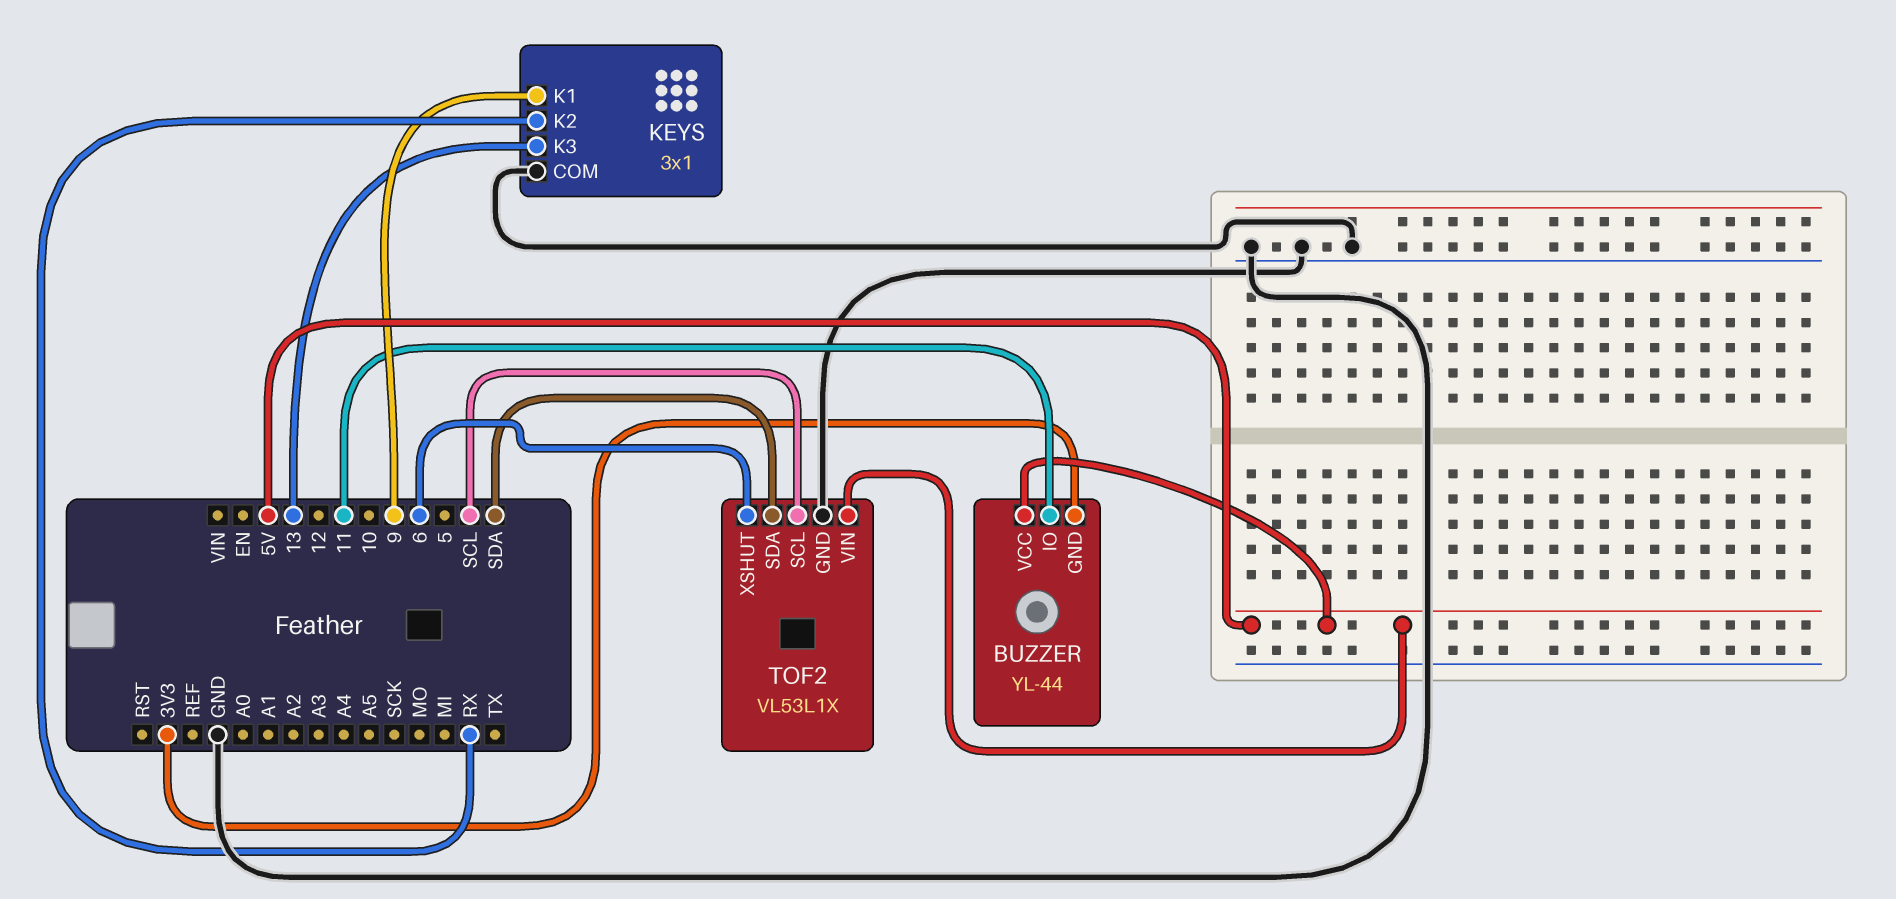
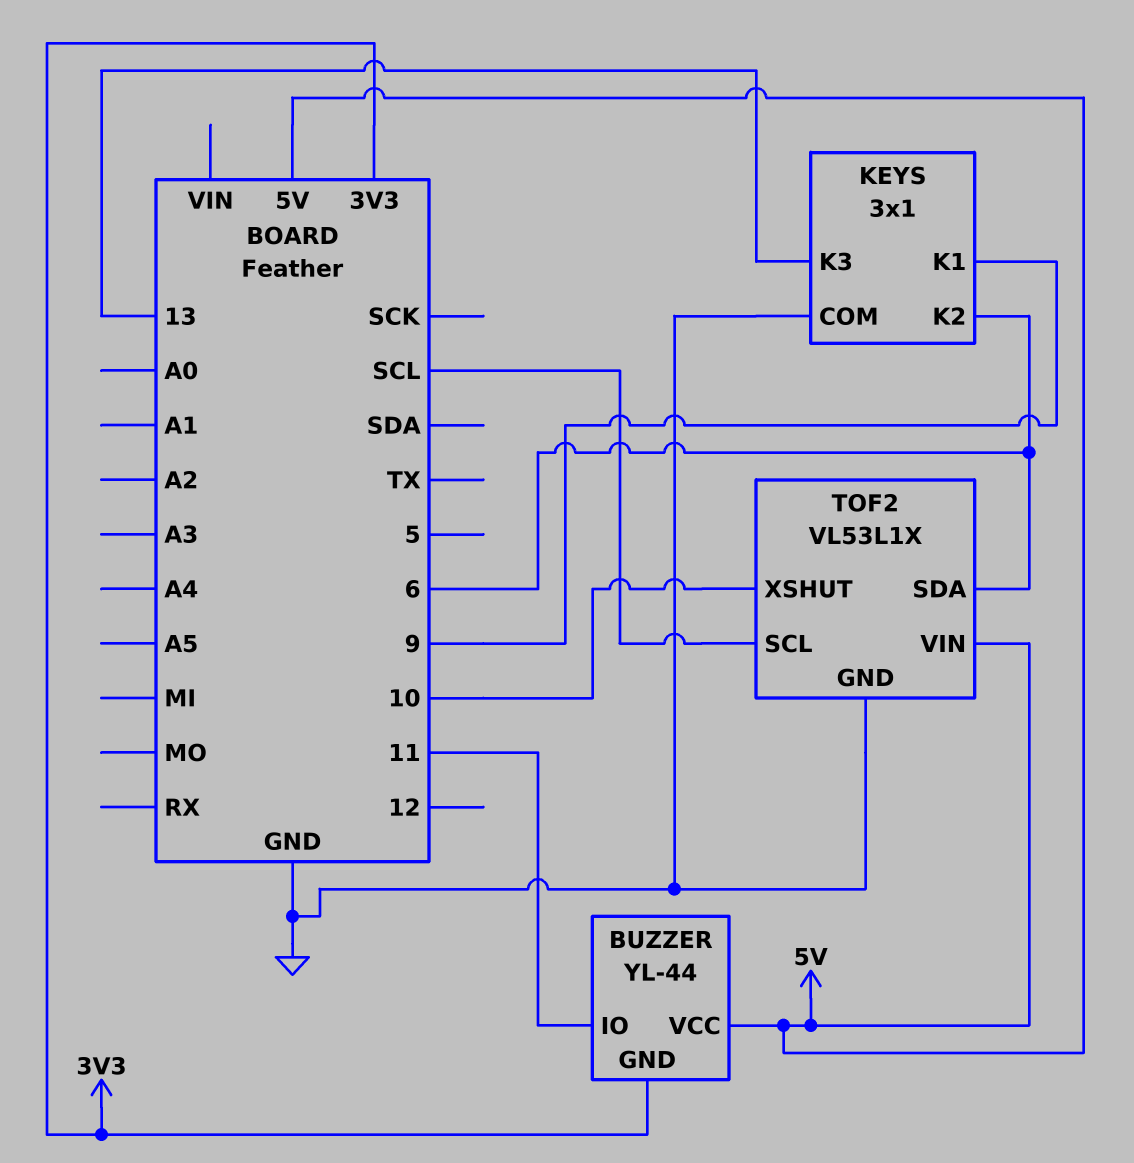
KEYS pin K2: RX -> 6
TOF2 pin SDA: SDA -> 6
TOF2 pin XSHUT: 6 -> 10

